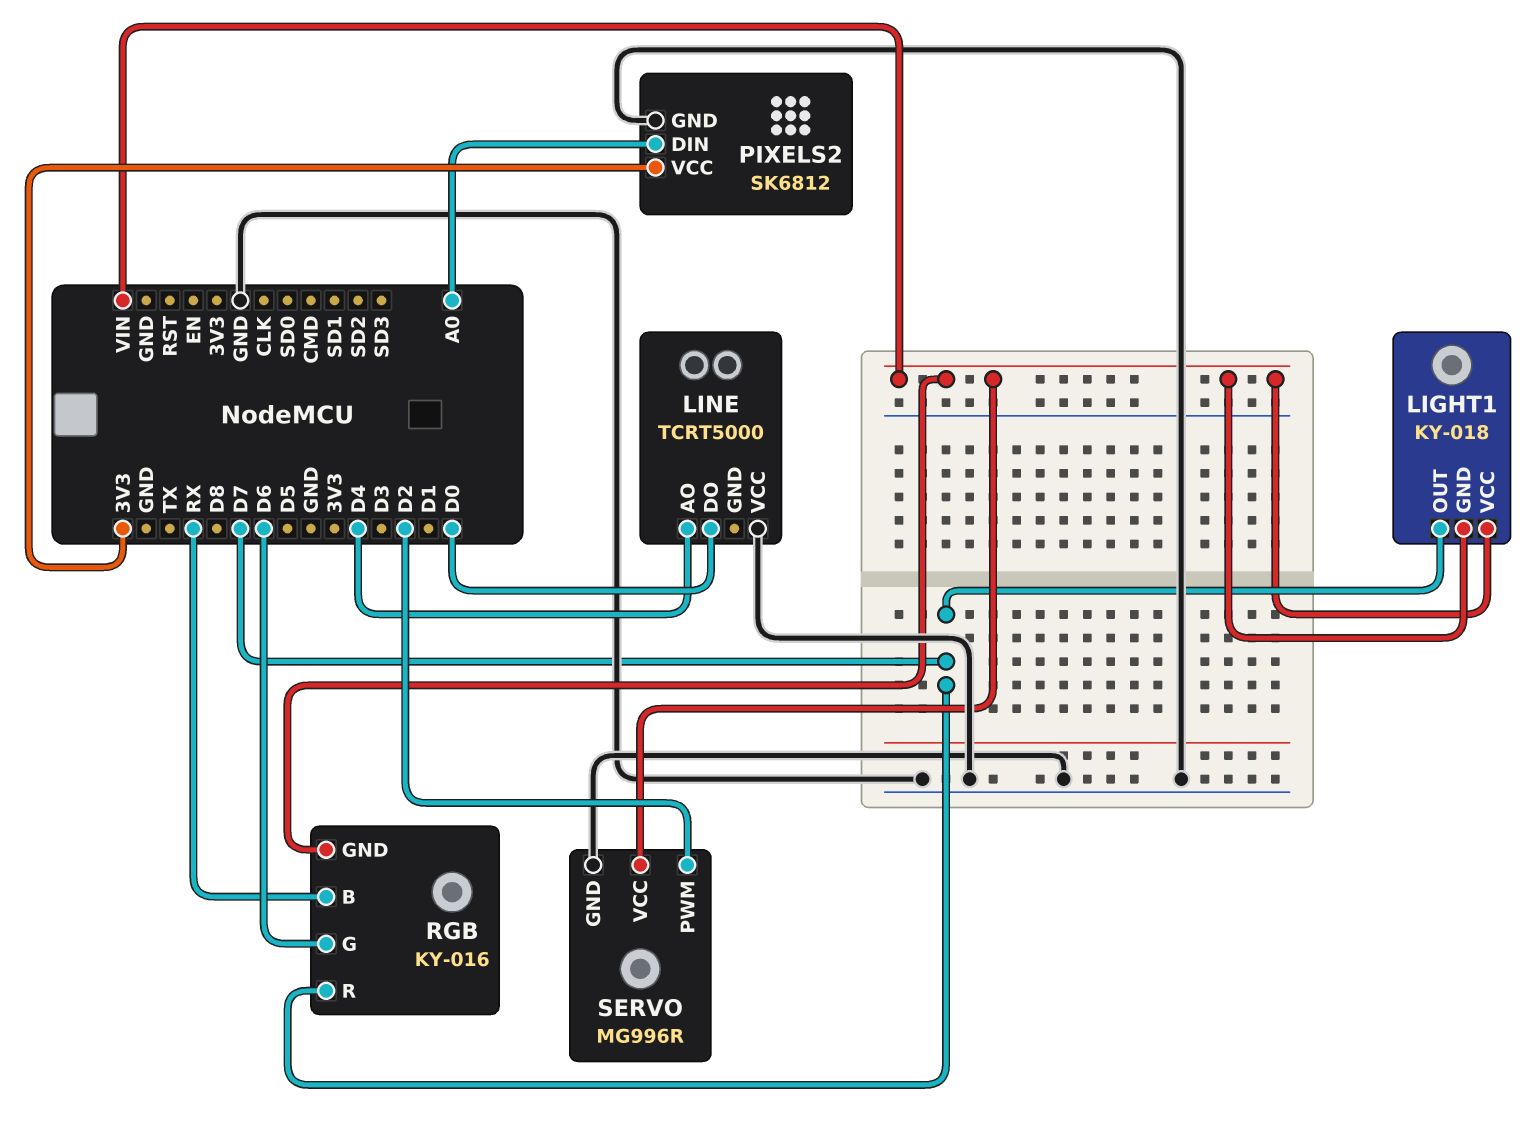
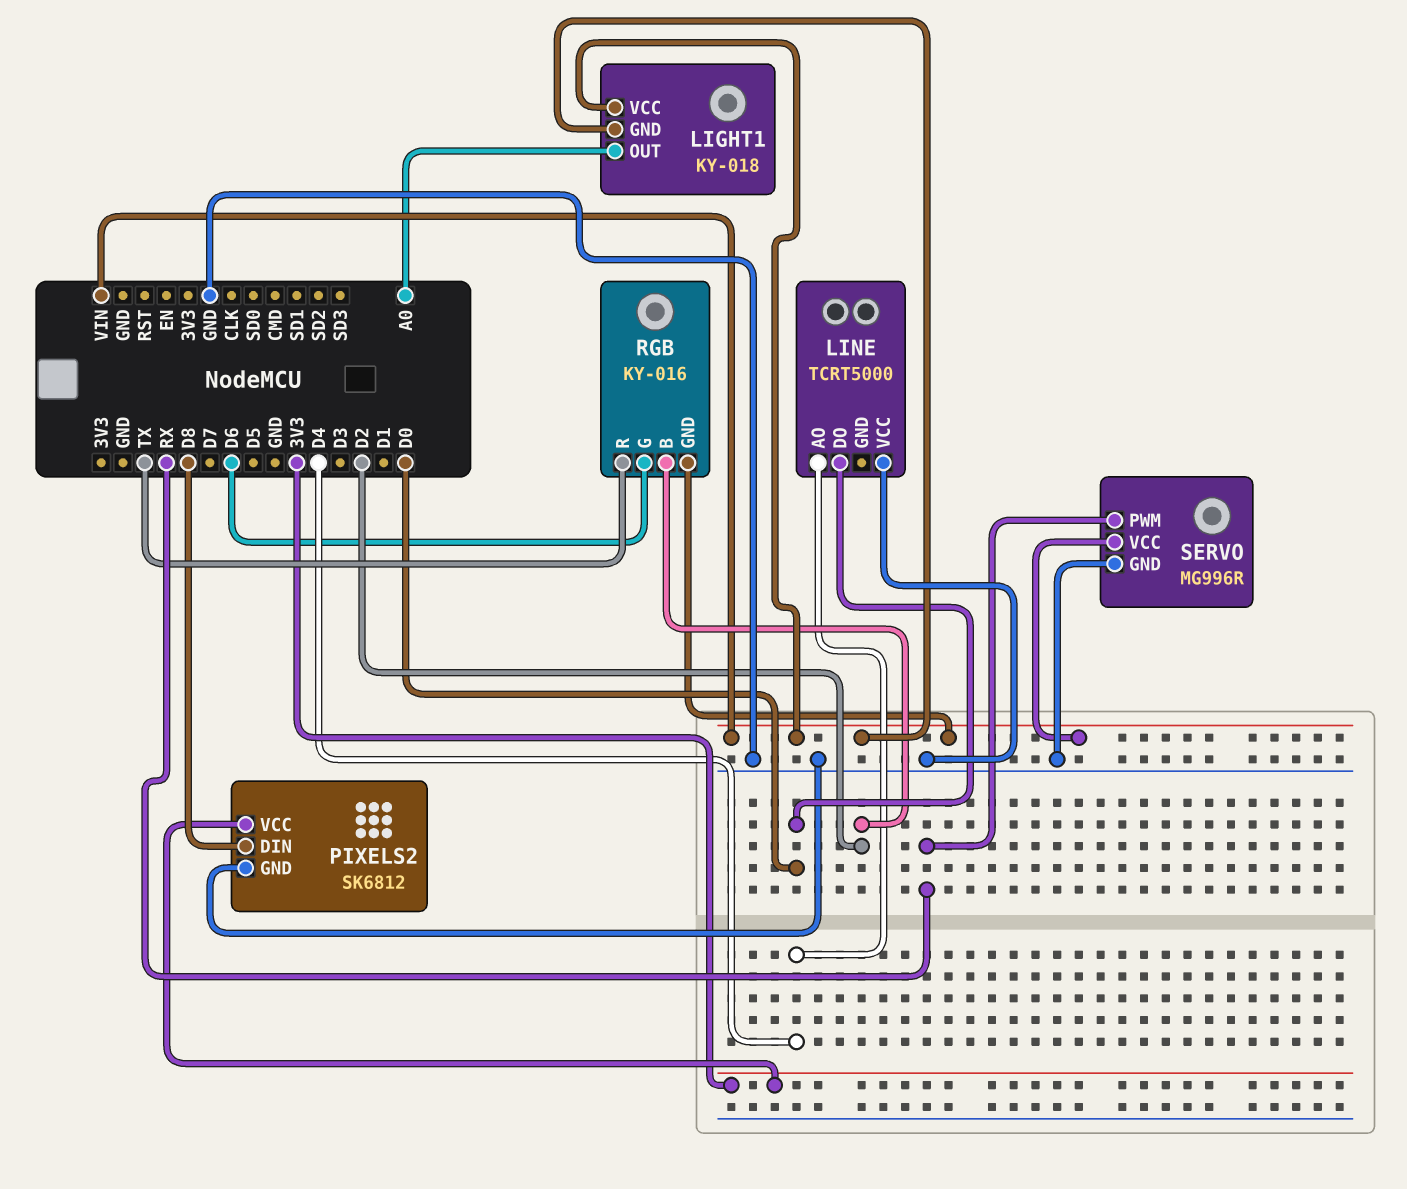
LIGHT1 pin OUT: D7 -> A0
PIXELS2 pin DIN: A0 -> D8
RGB pin B: RX -> D2
RGB pin R: D7 -> TX
SERVO pin PWM: D2 -> RX

